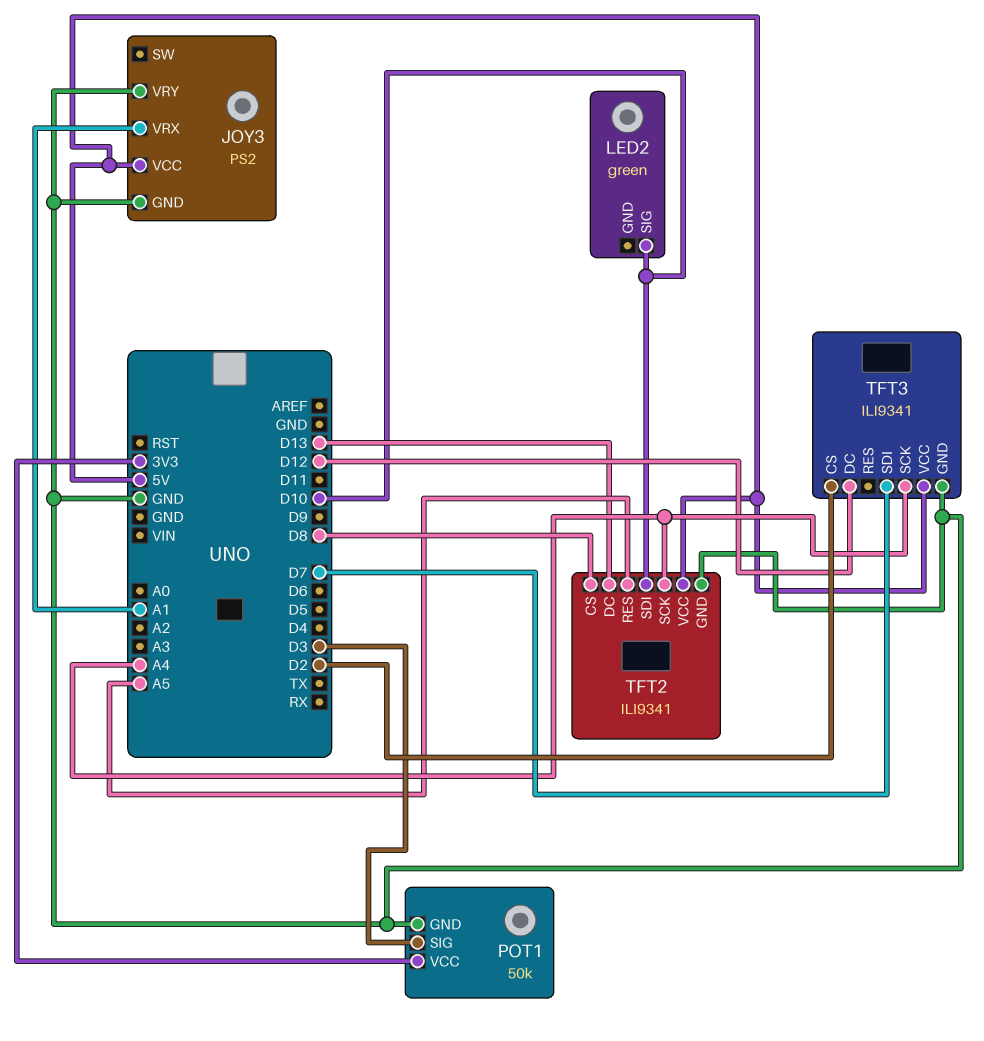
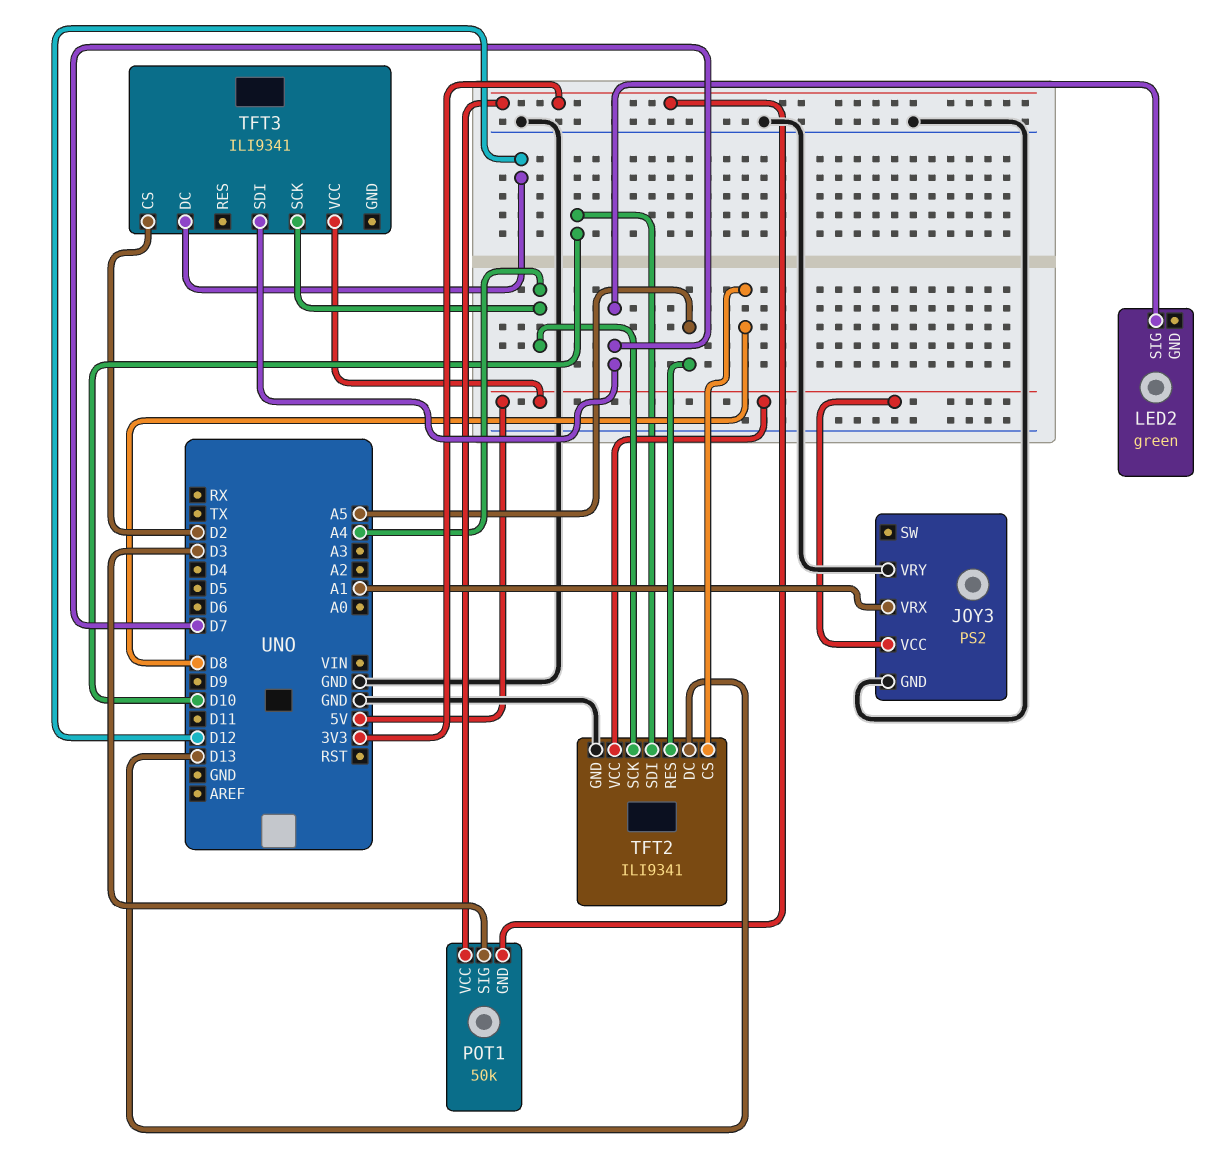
LED2 pin SIG: D10 -> D7
POT1 pin GND: GND -> 3V3
TFT3 pin GND: GND -> none

